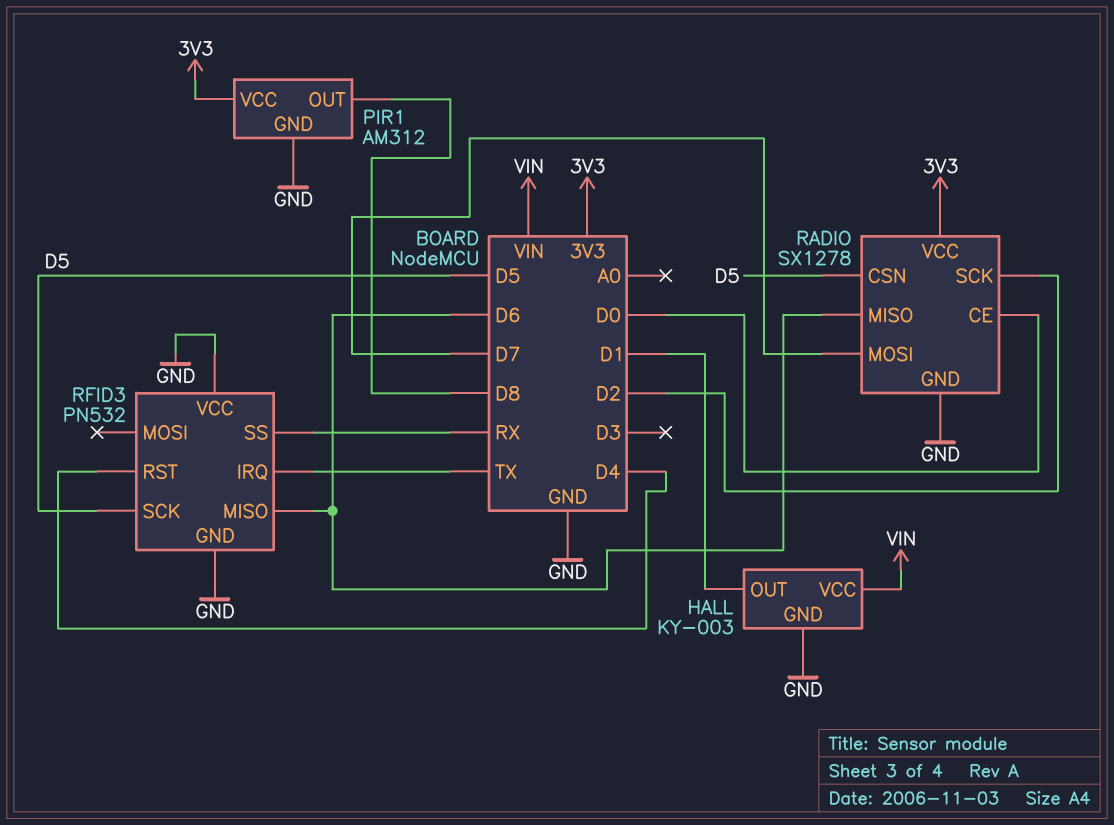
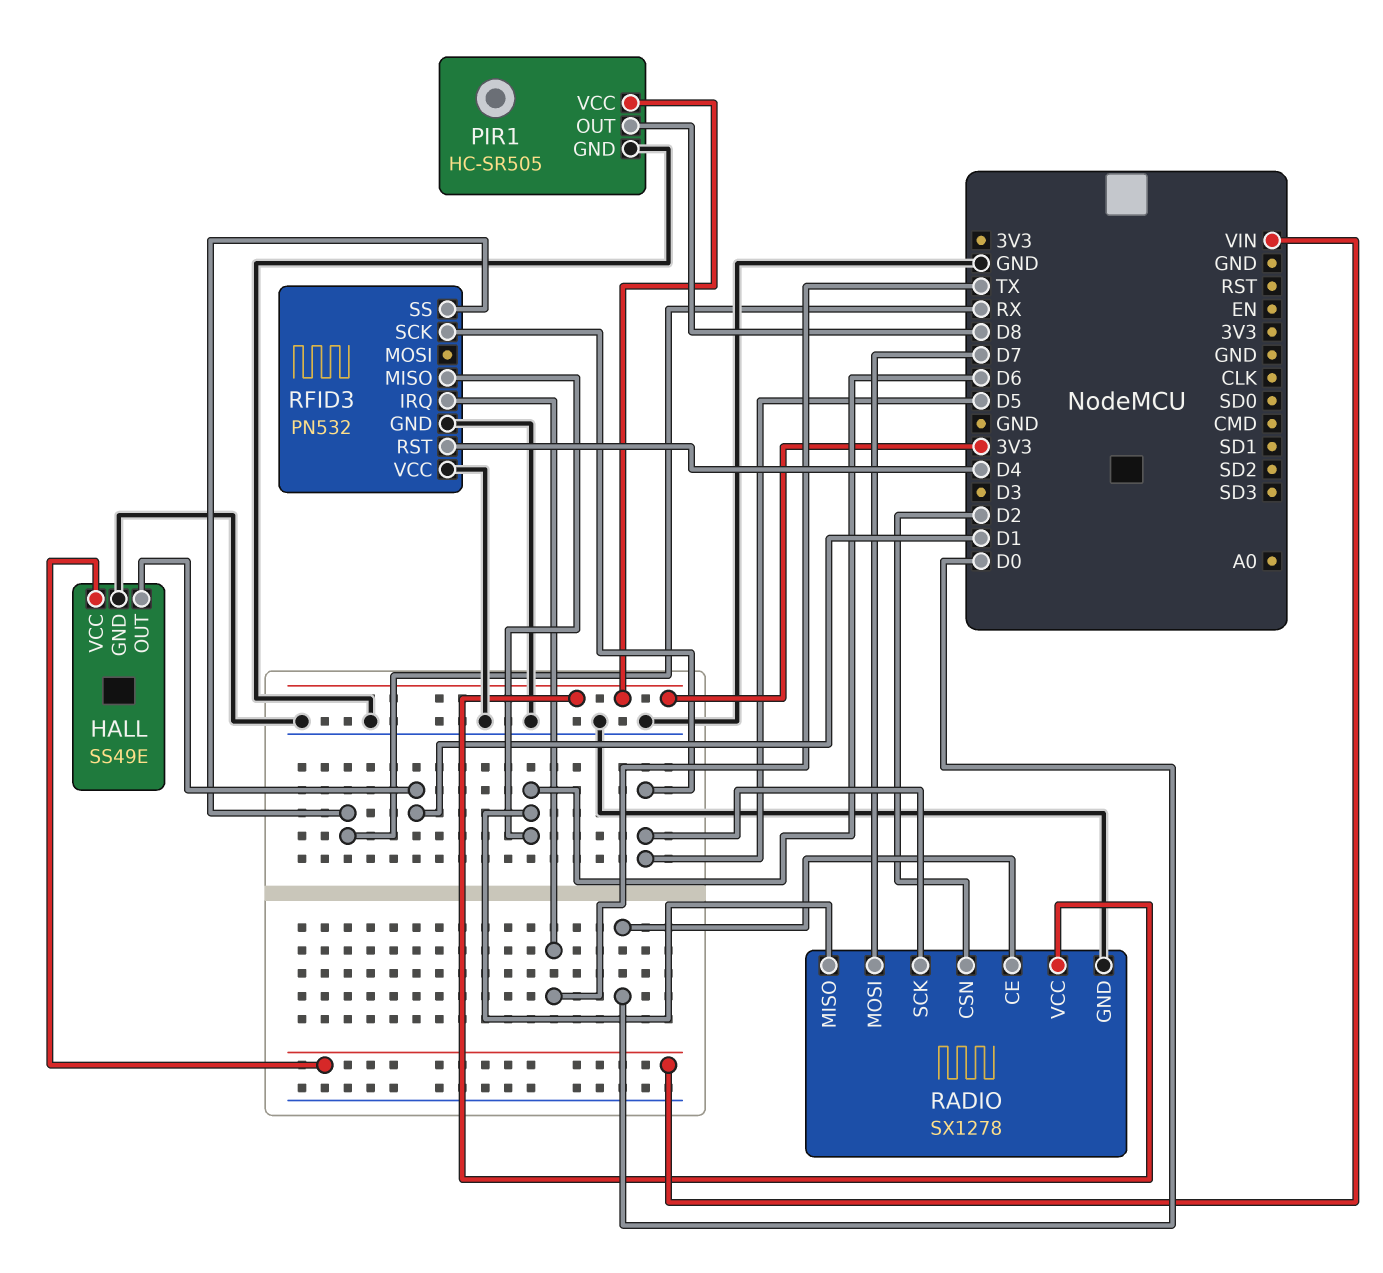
HALL: KY-003 -> SS49E
PIR1: AM312 -> HC-SR505
RADIO pin CSN: D5 -> D2
RADIO pin SCK: D2 -> D5

